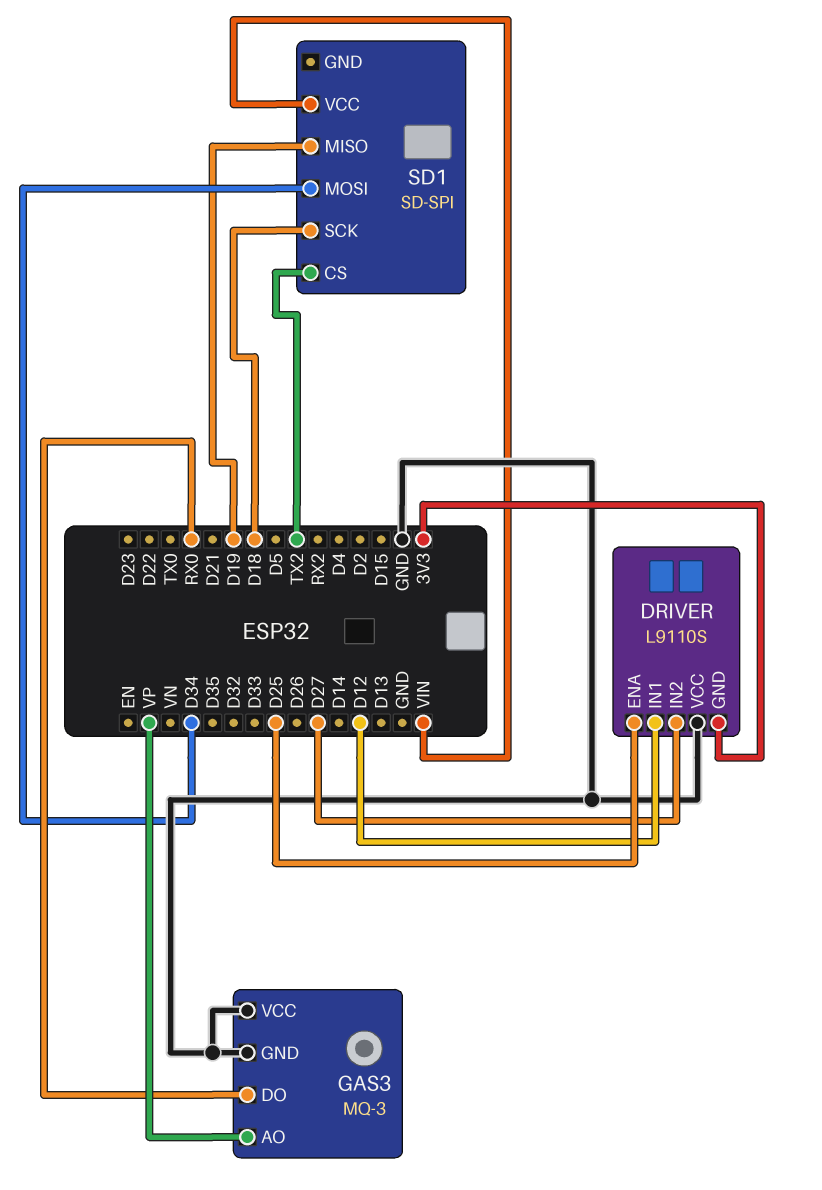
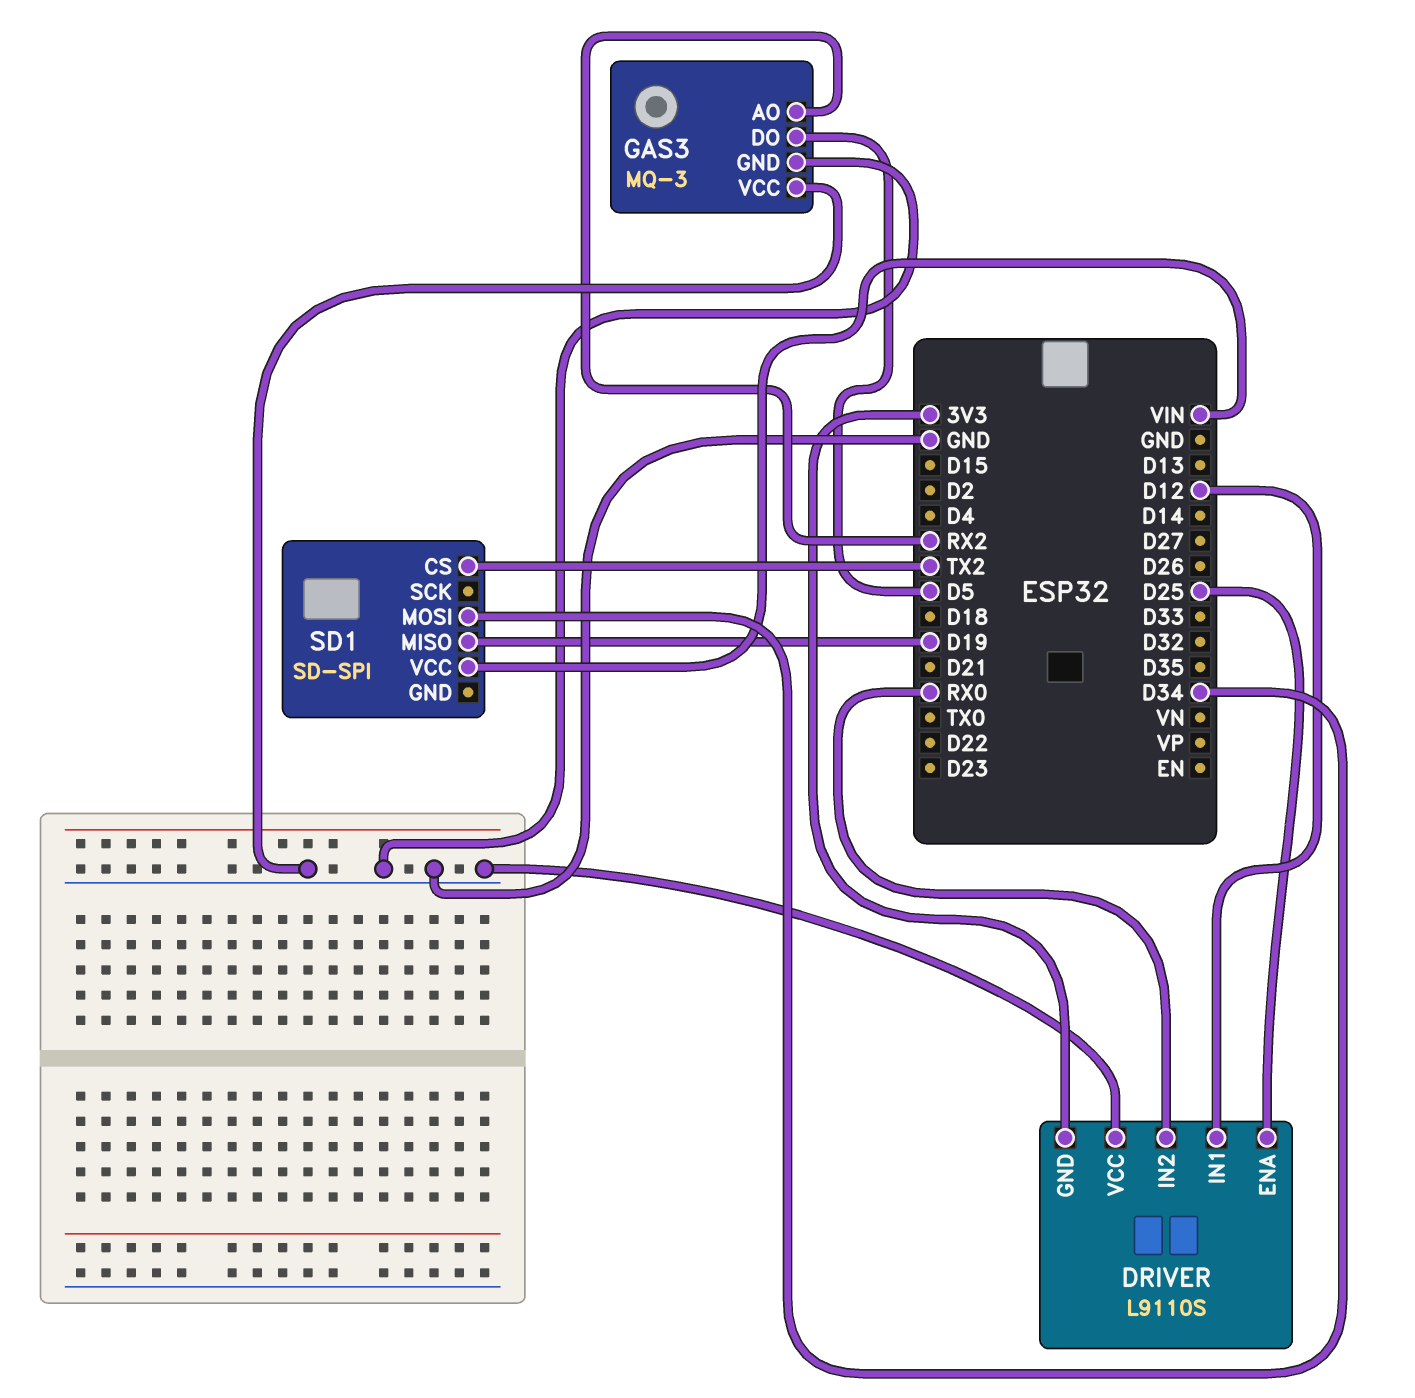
DRIVER pin IN2: D27 -> RX0
GAS3 pin AO: VP -> RX2
GAS3 pin DO: RX0 -> D5
SD1 pin SCK: D18 -> none

